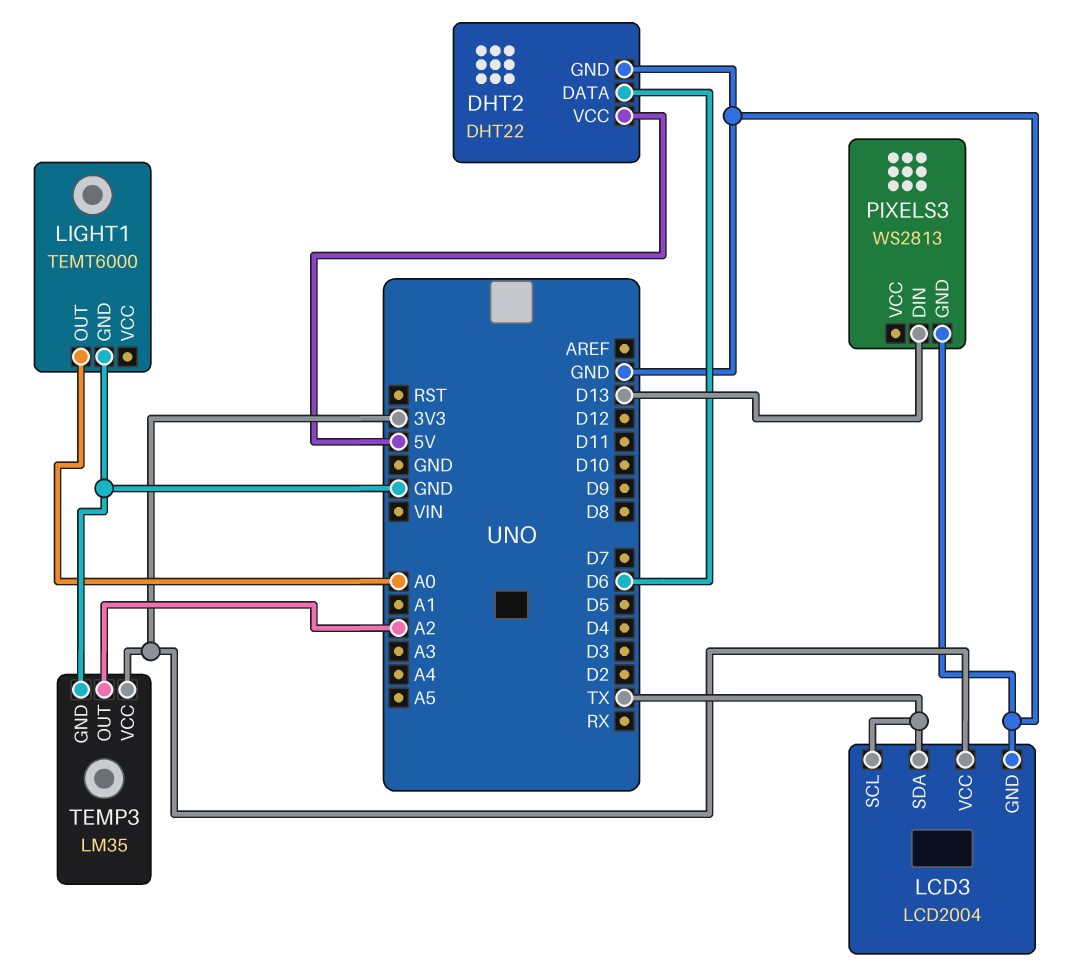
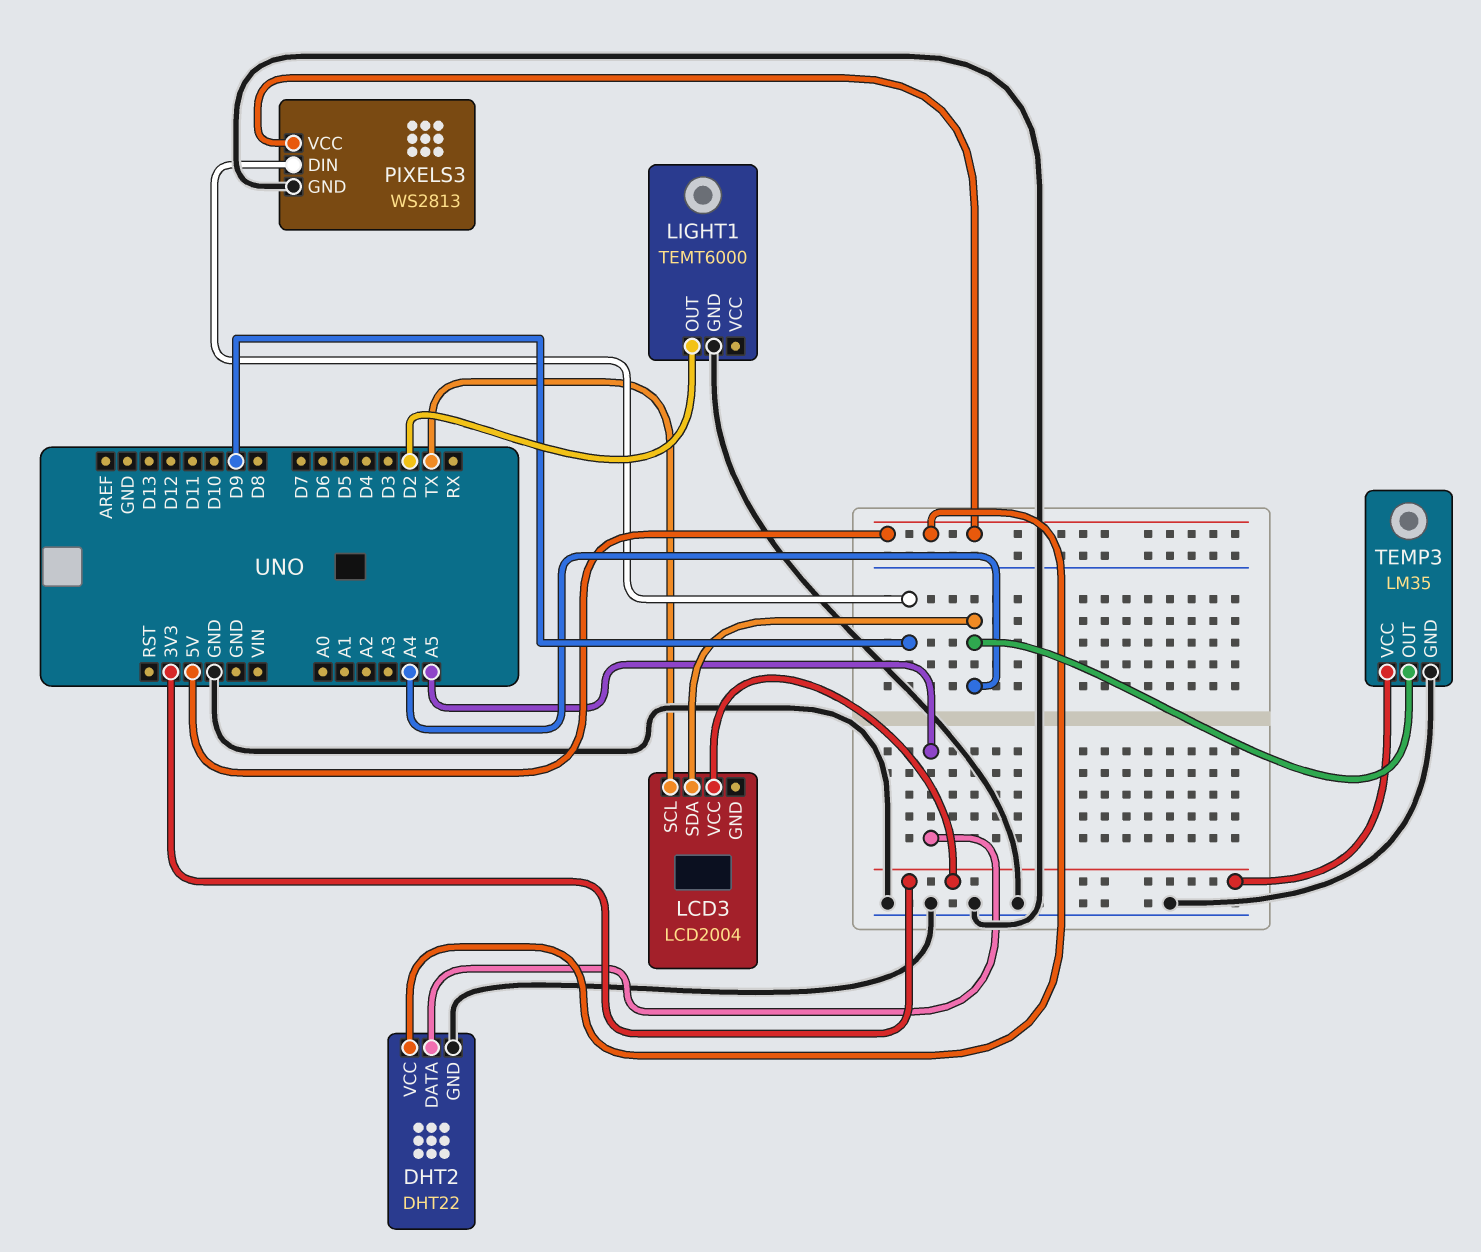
DHT2 pin DATA: D6 -> A5
LCD3 pin GND: GND -> none
LCD3 pin SDA: TX -> A4
LIGHT1 pin OUT: A0 -> D2
PIXELS3 pin DIN: D13 -> D9
PIXELS3 pin VCC: none -> 5V
TEMP3 pin OUT: A2 -> A4

